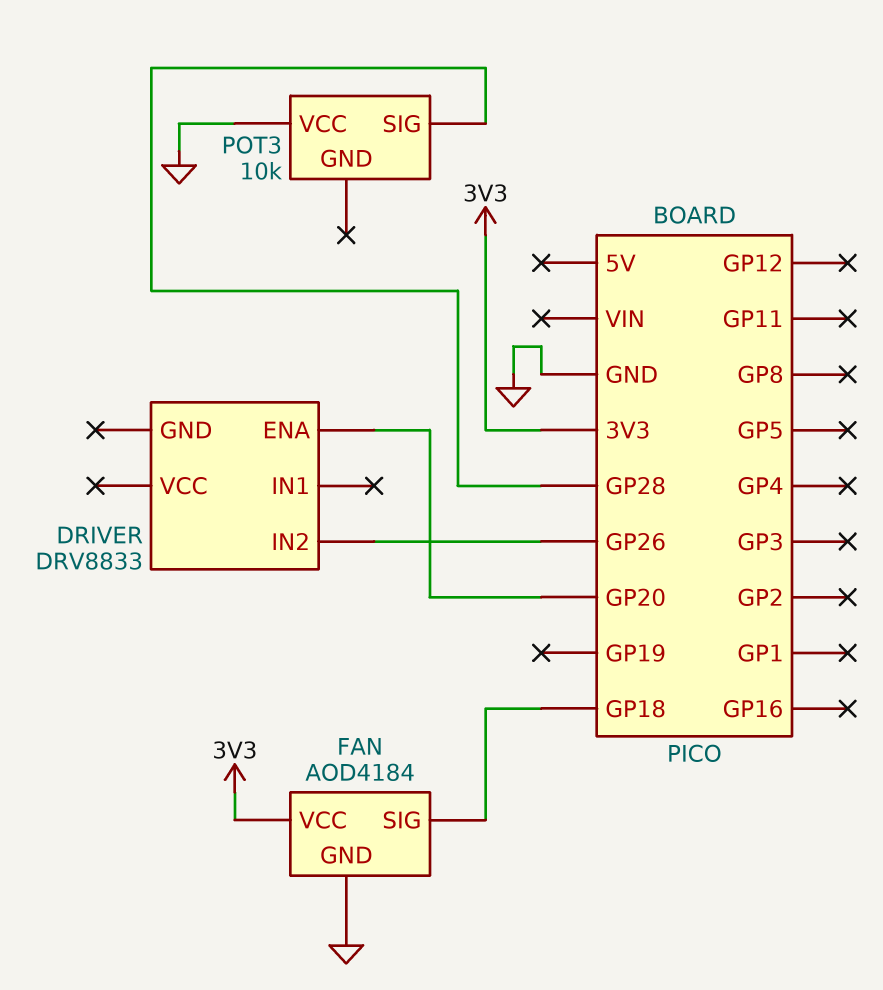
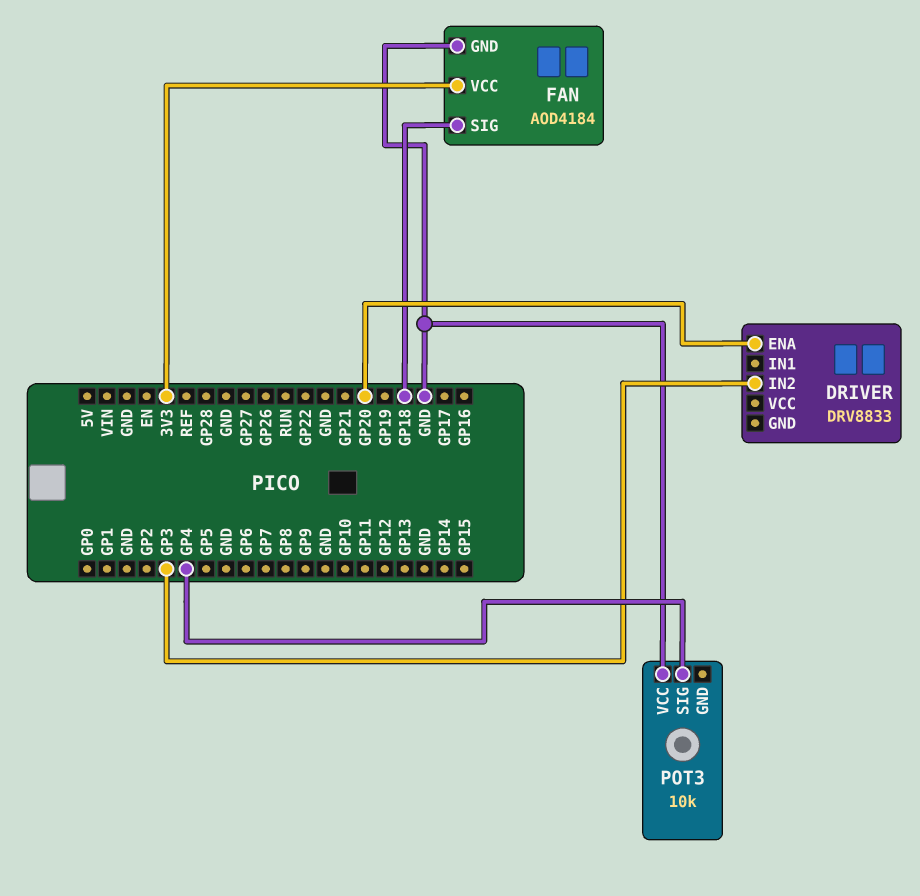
DRIVER pin IN2: GP26 -> GP3
POT3 pin SIG: GP28 -> GP4

